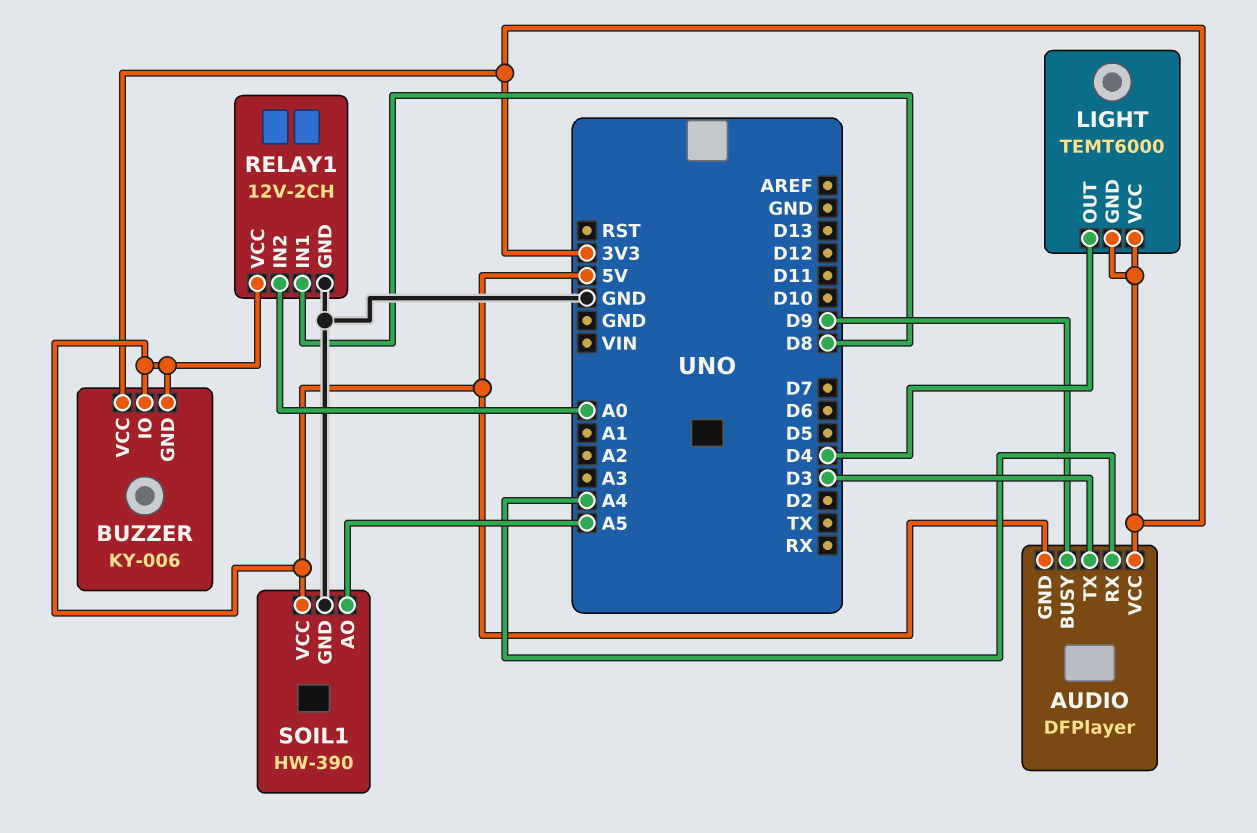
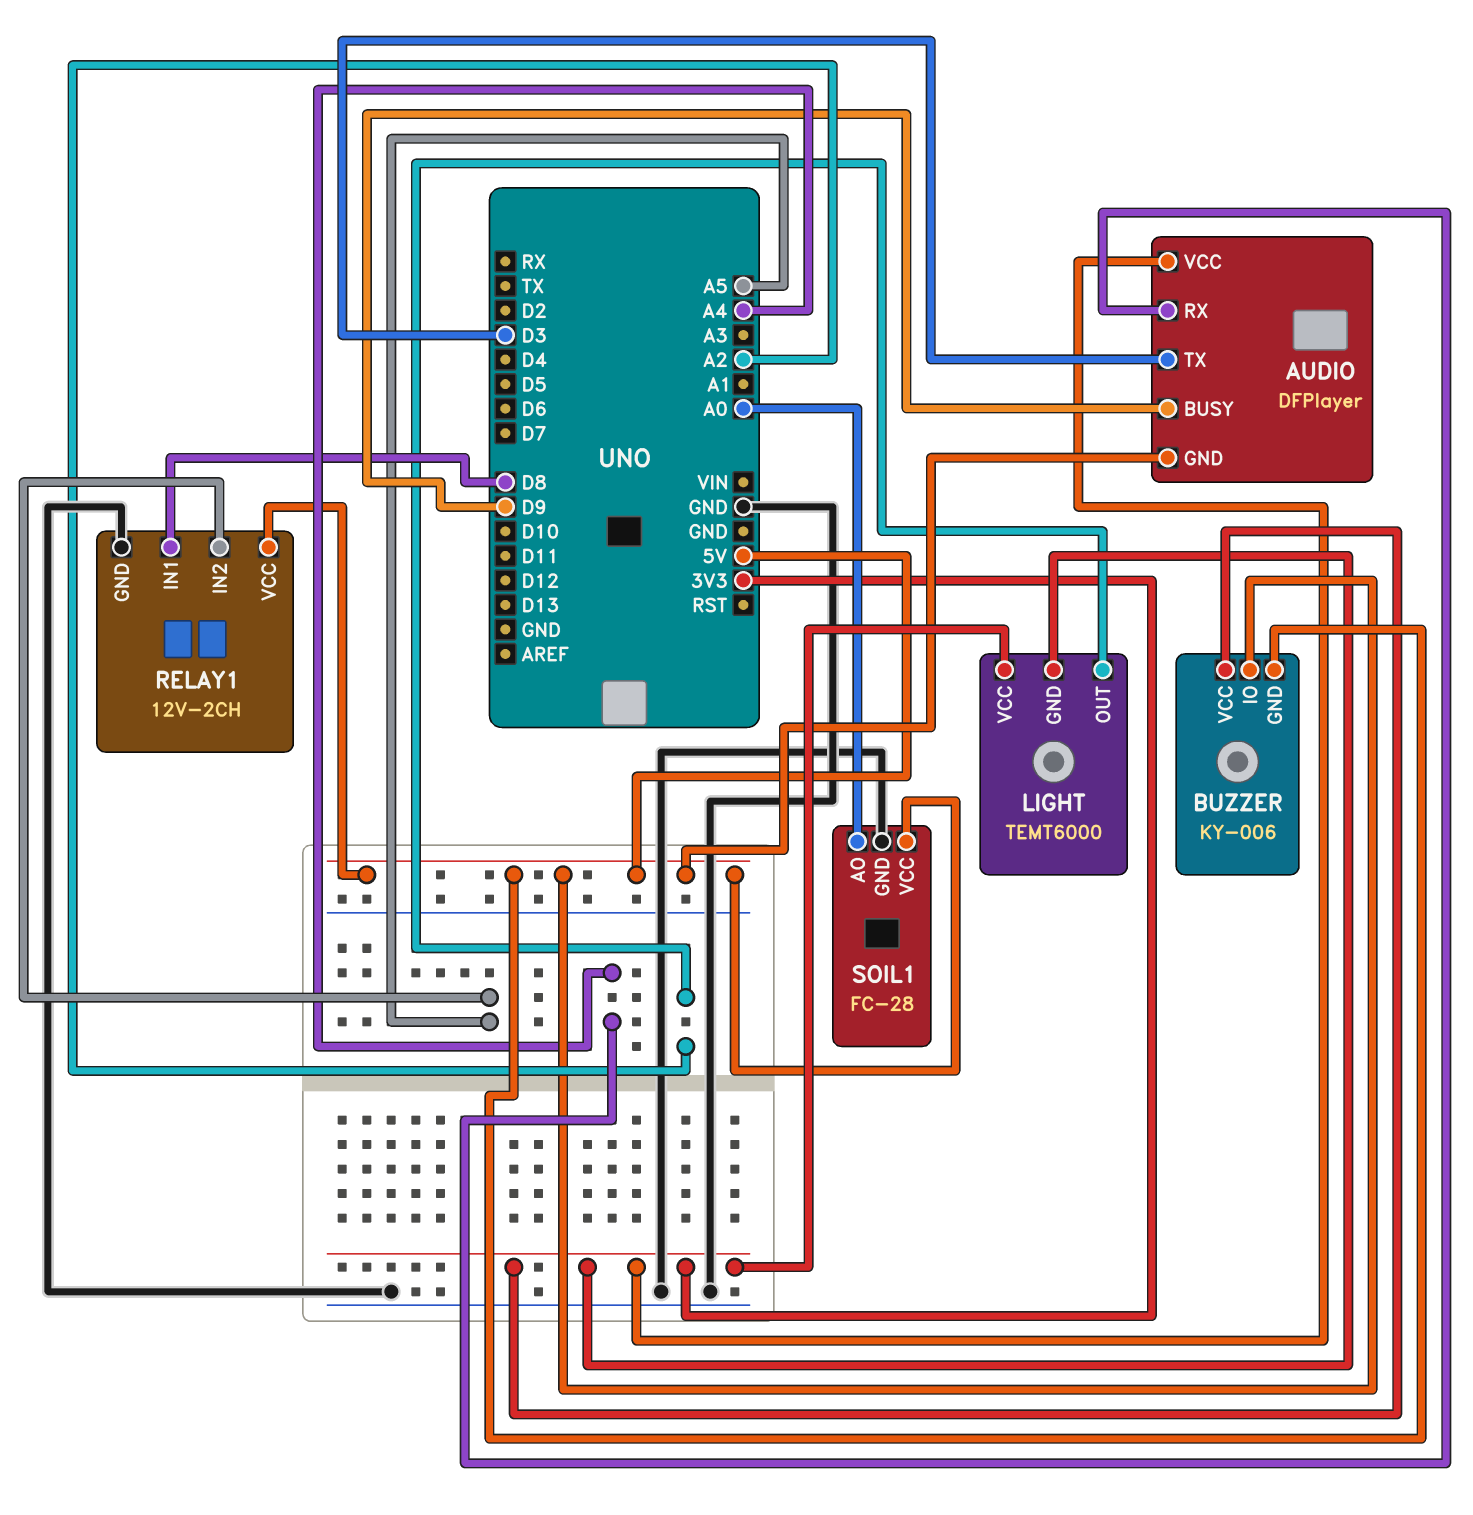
LIGHT pin OUT: D4 -> A2
RELAY1 pin IN2: A0 -> A5
SOIL1: HW-390 -> FC-28
SOIL1 pin AO: A5 -> A0

